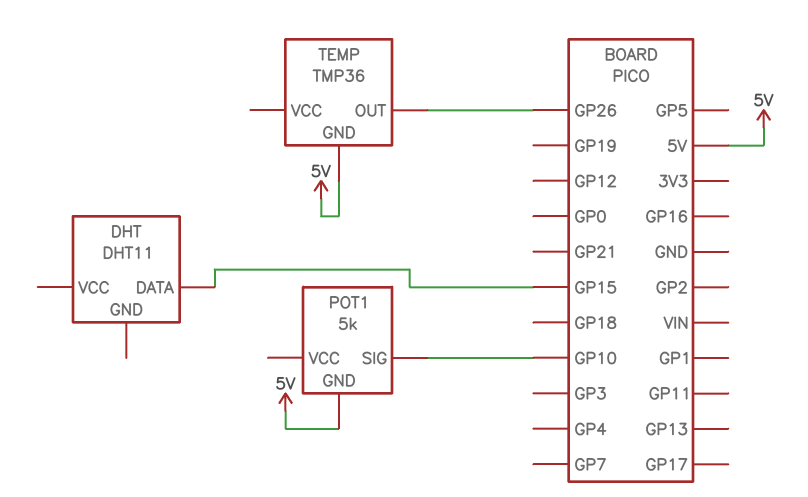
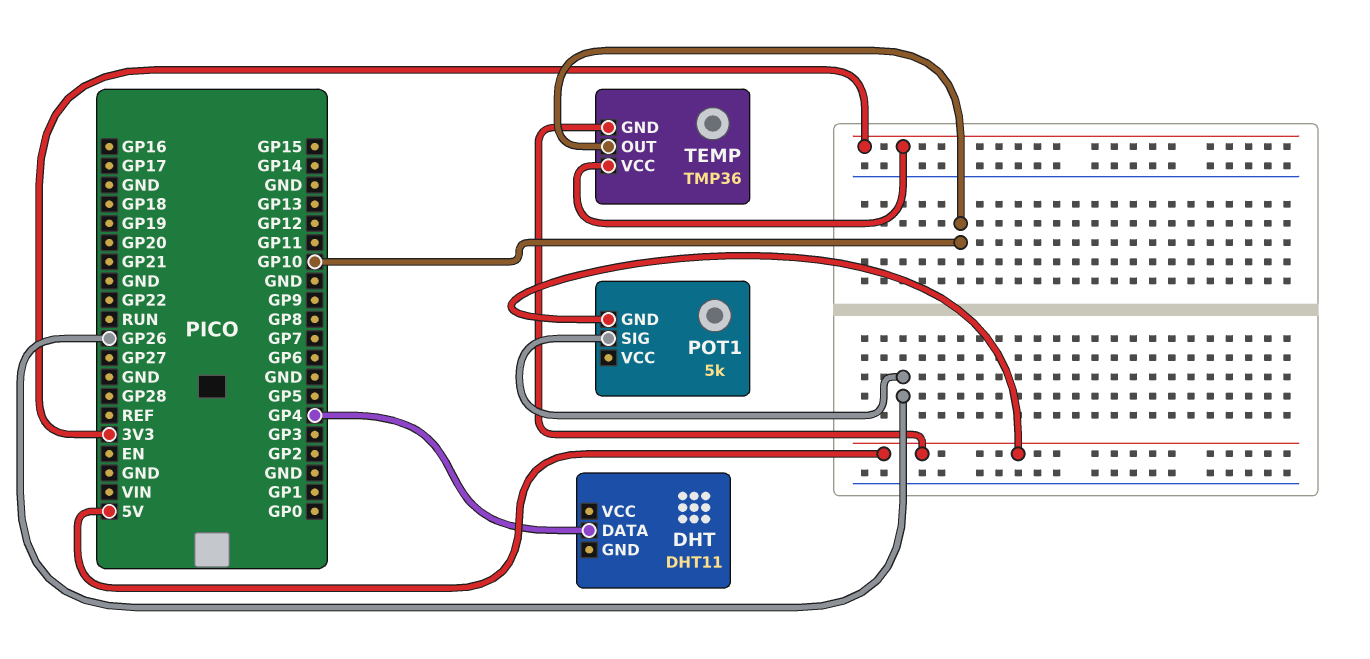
DHT pin DATA: GP15 -> GP4
POT1 pin SIG: GP10 -> GP26
TEMP pin OUT: GP26 -> GP10
TEMP pin VCC: none -> 3V3

